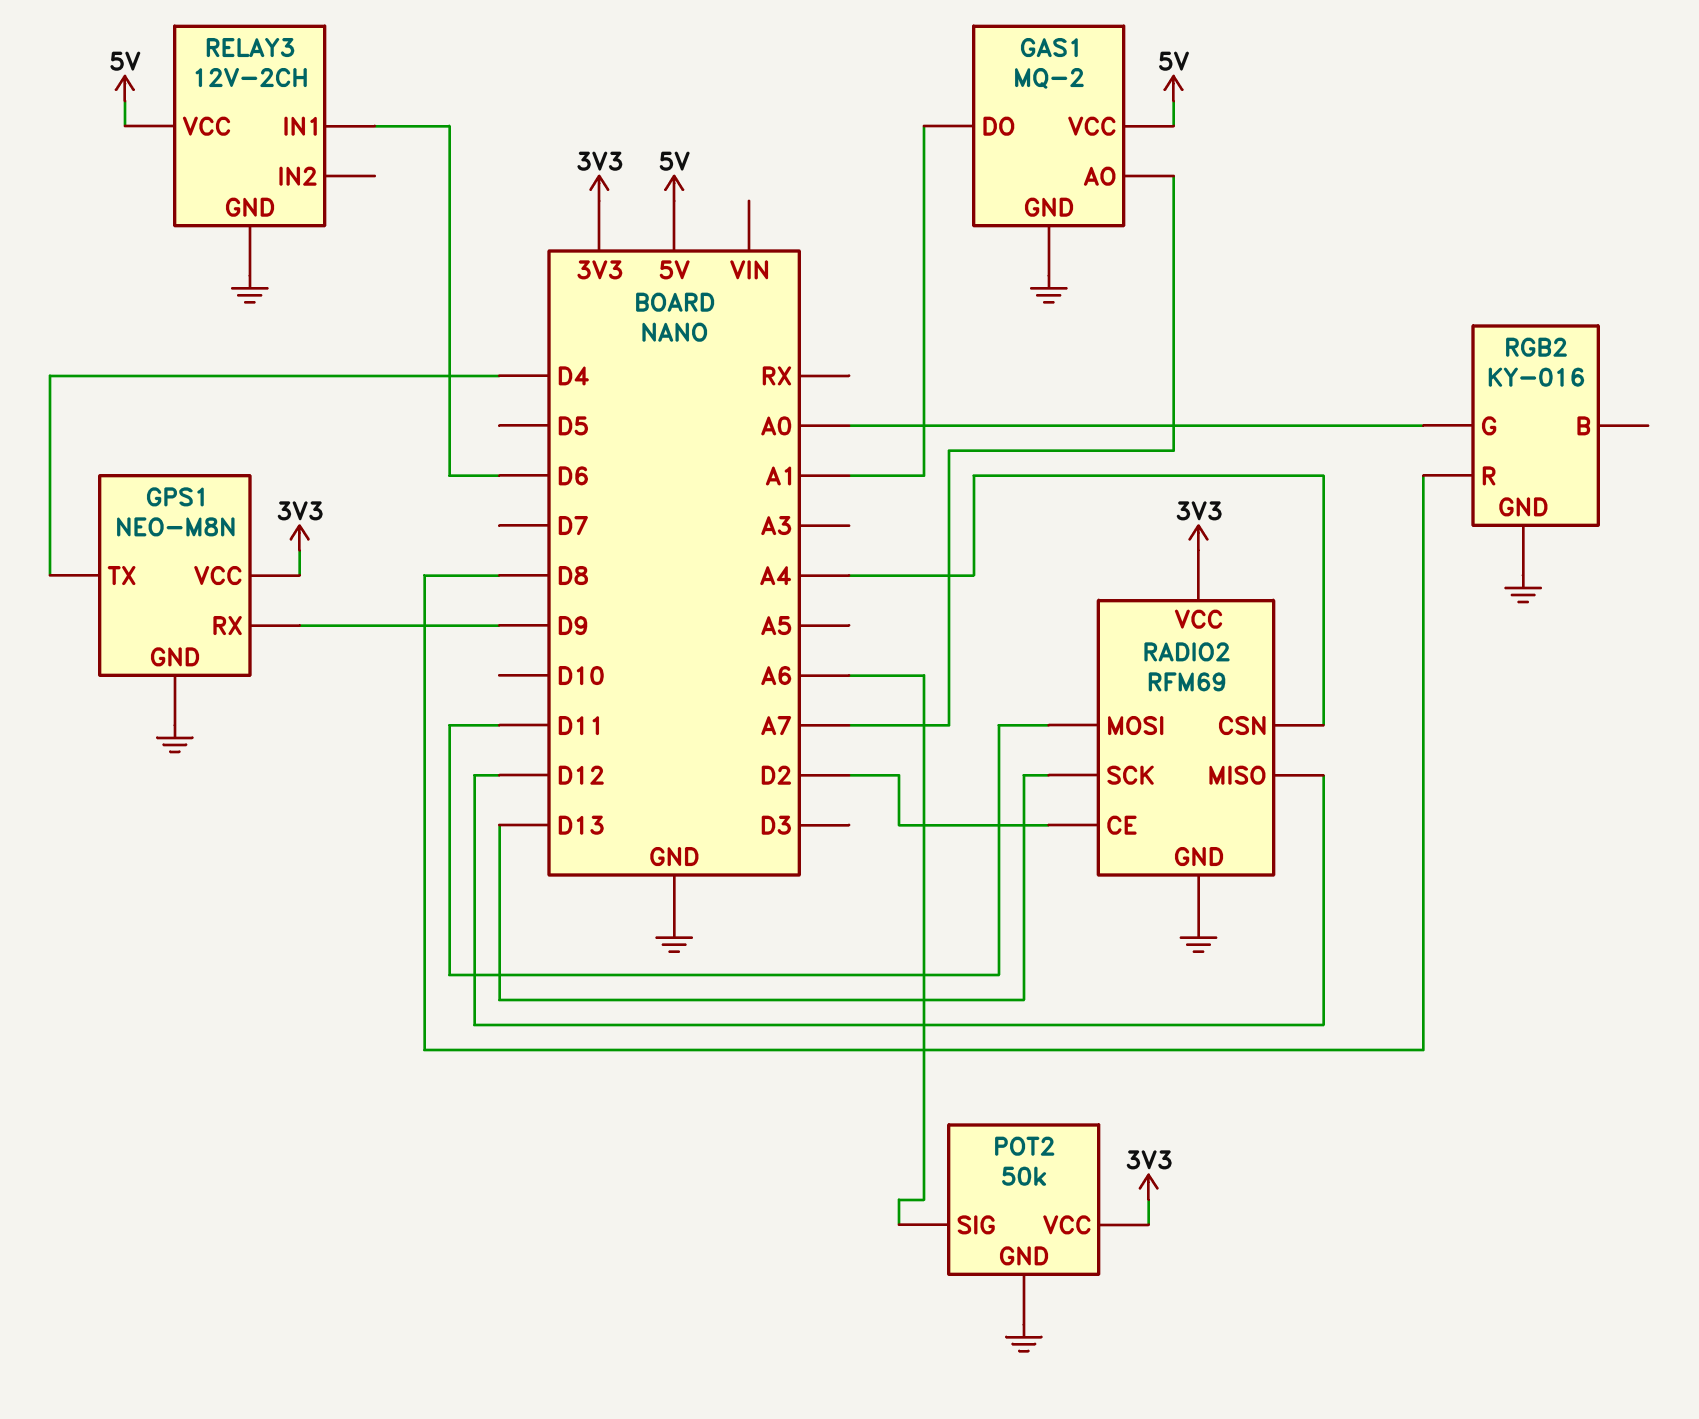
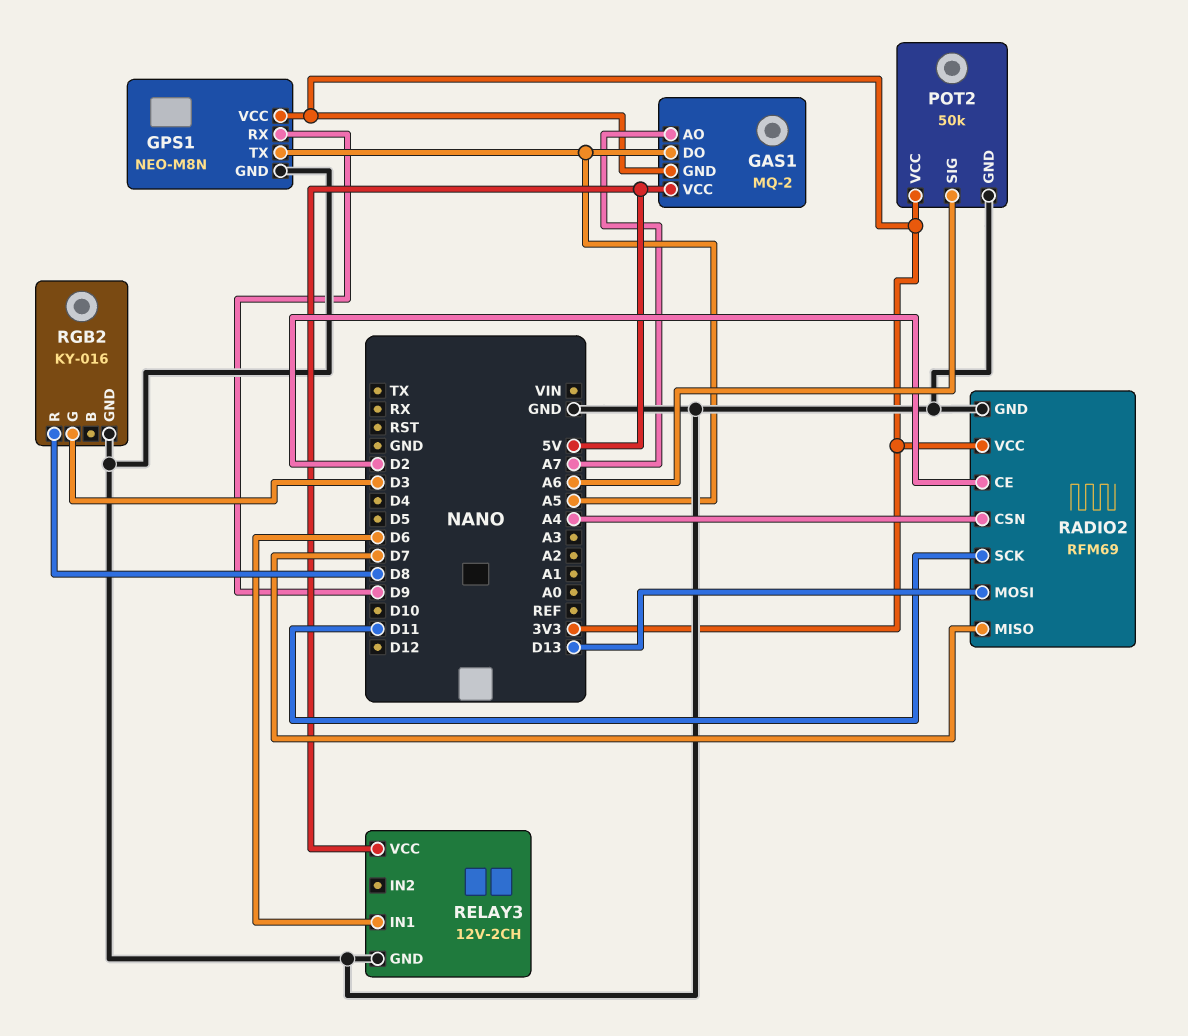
GAS1 pin DO: A1 -> A5
GAS1 pin GND: GND -> 3V3
GPS1 pin TX: D4 -> A5
RADIO2 pin MISO: D12 -> D7
RADIO2 pin MOSI: D11 -> D13
RADIO2 pin SCK: D13 -> D11
RGB2 pin G: A0 -> D3

